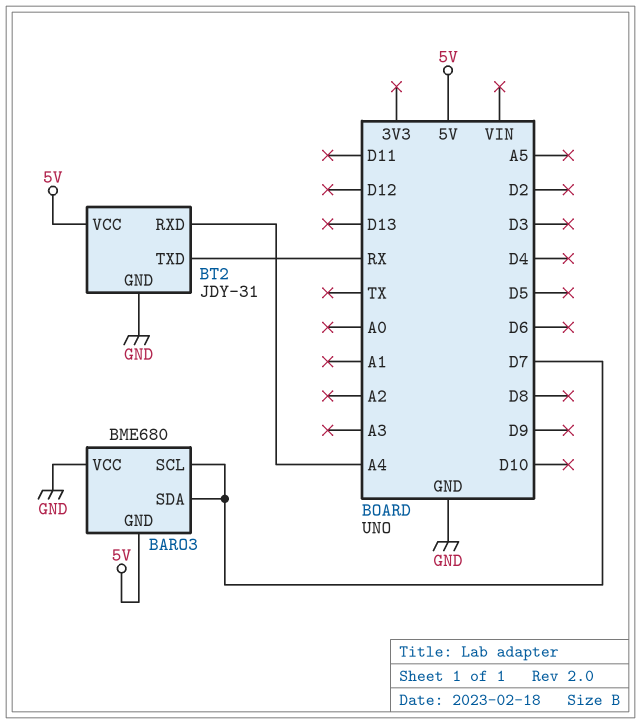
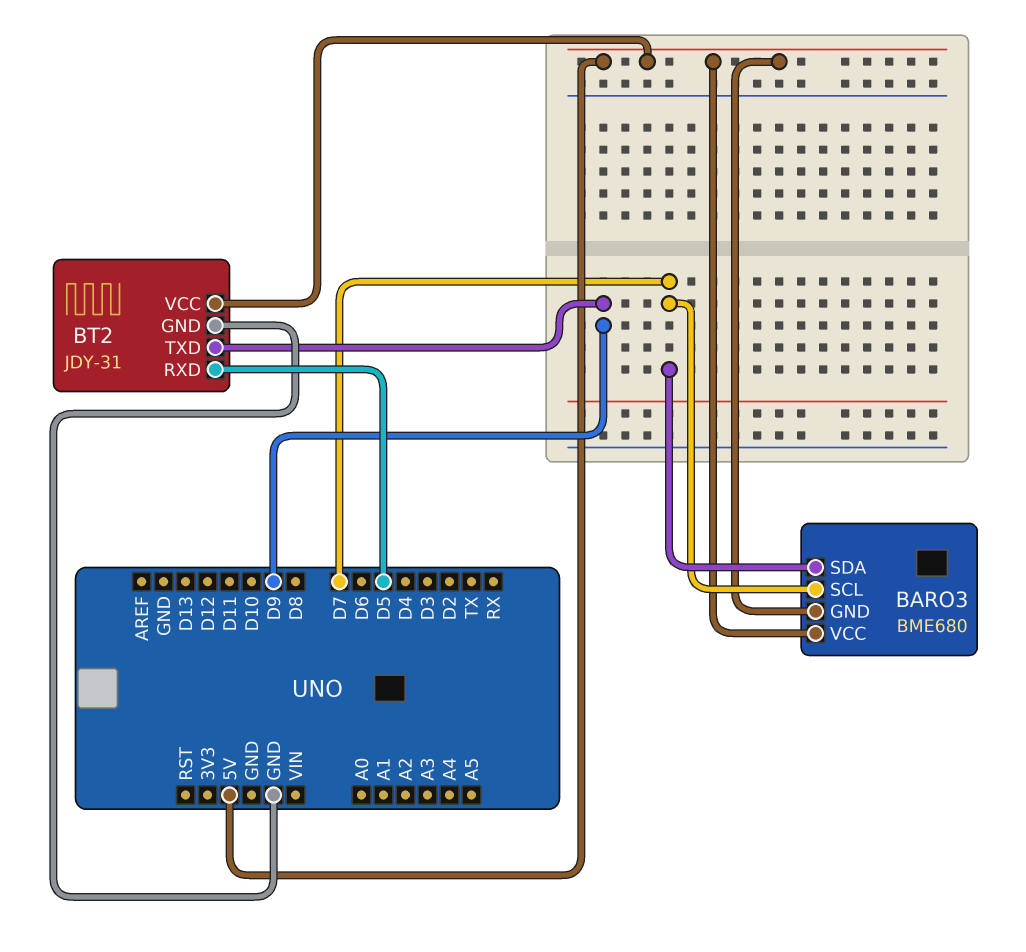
BARO3 pin VCC: GND -> 5V
BT2 pin RXD: A4 -> D5
BT2 pin TXD: RX -> D9

